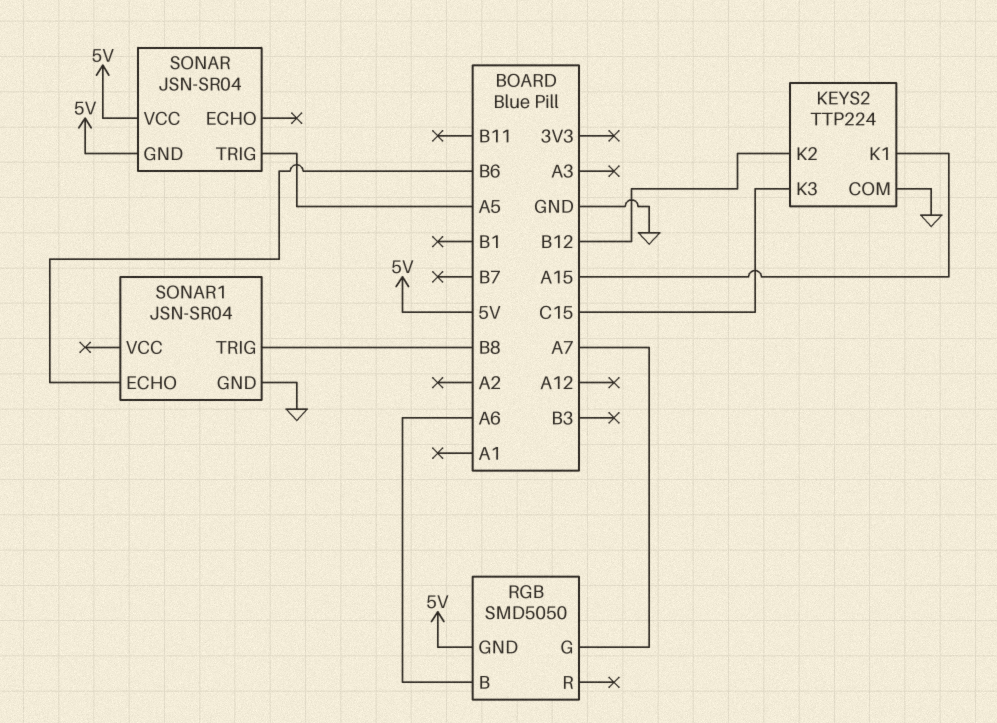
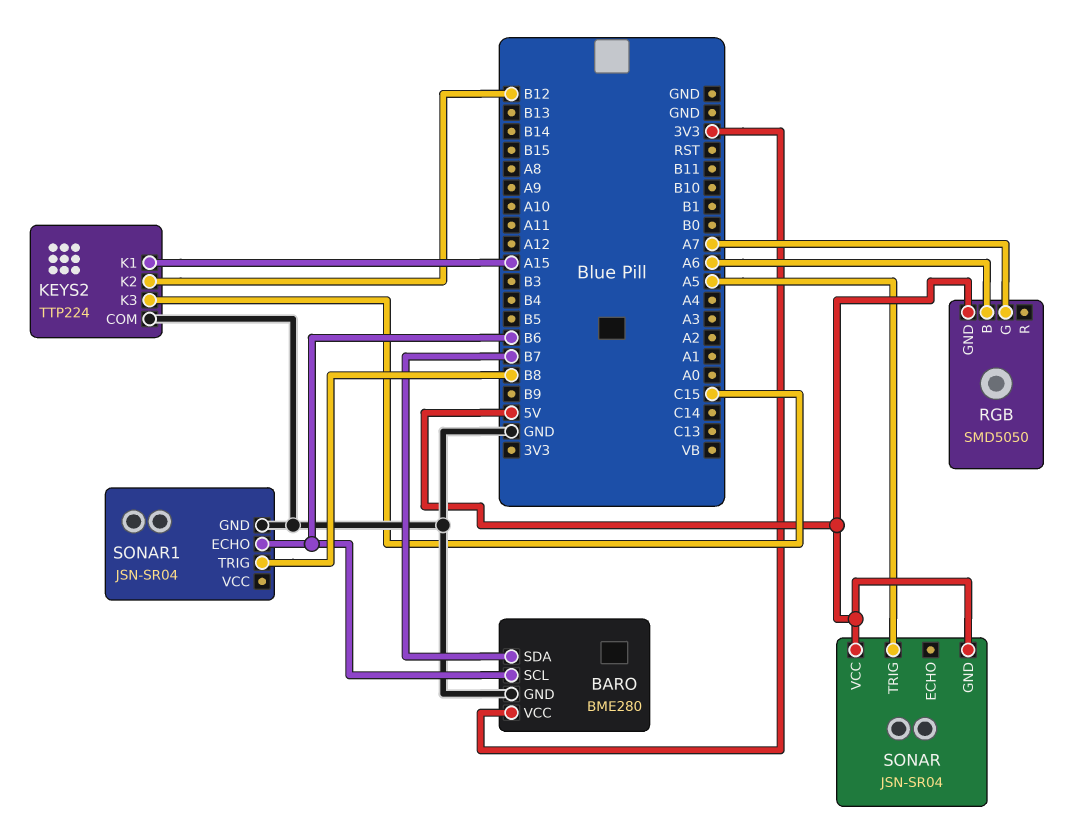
BARO: none -> BME280
BARO pin GND: none -> GND
BARO pin SCL: none -> B6
BARO pin SDA: none -> B7
BARO pin VCC: none -> 3V3

